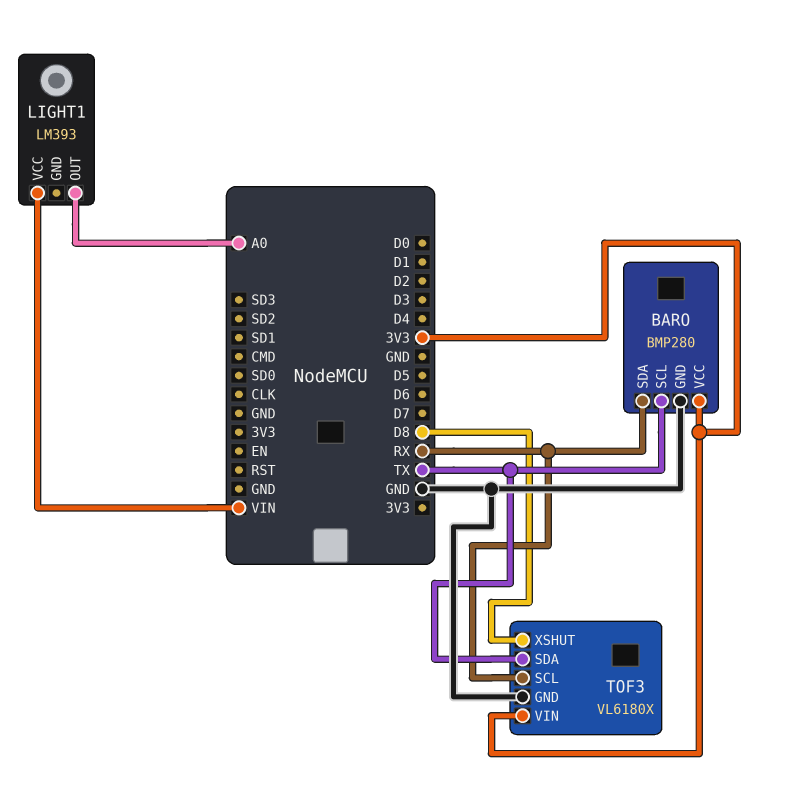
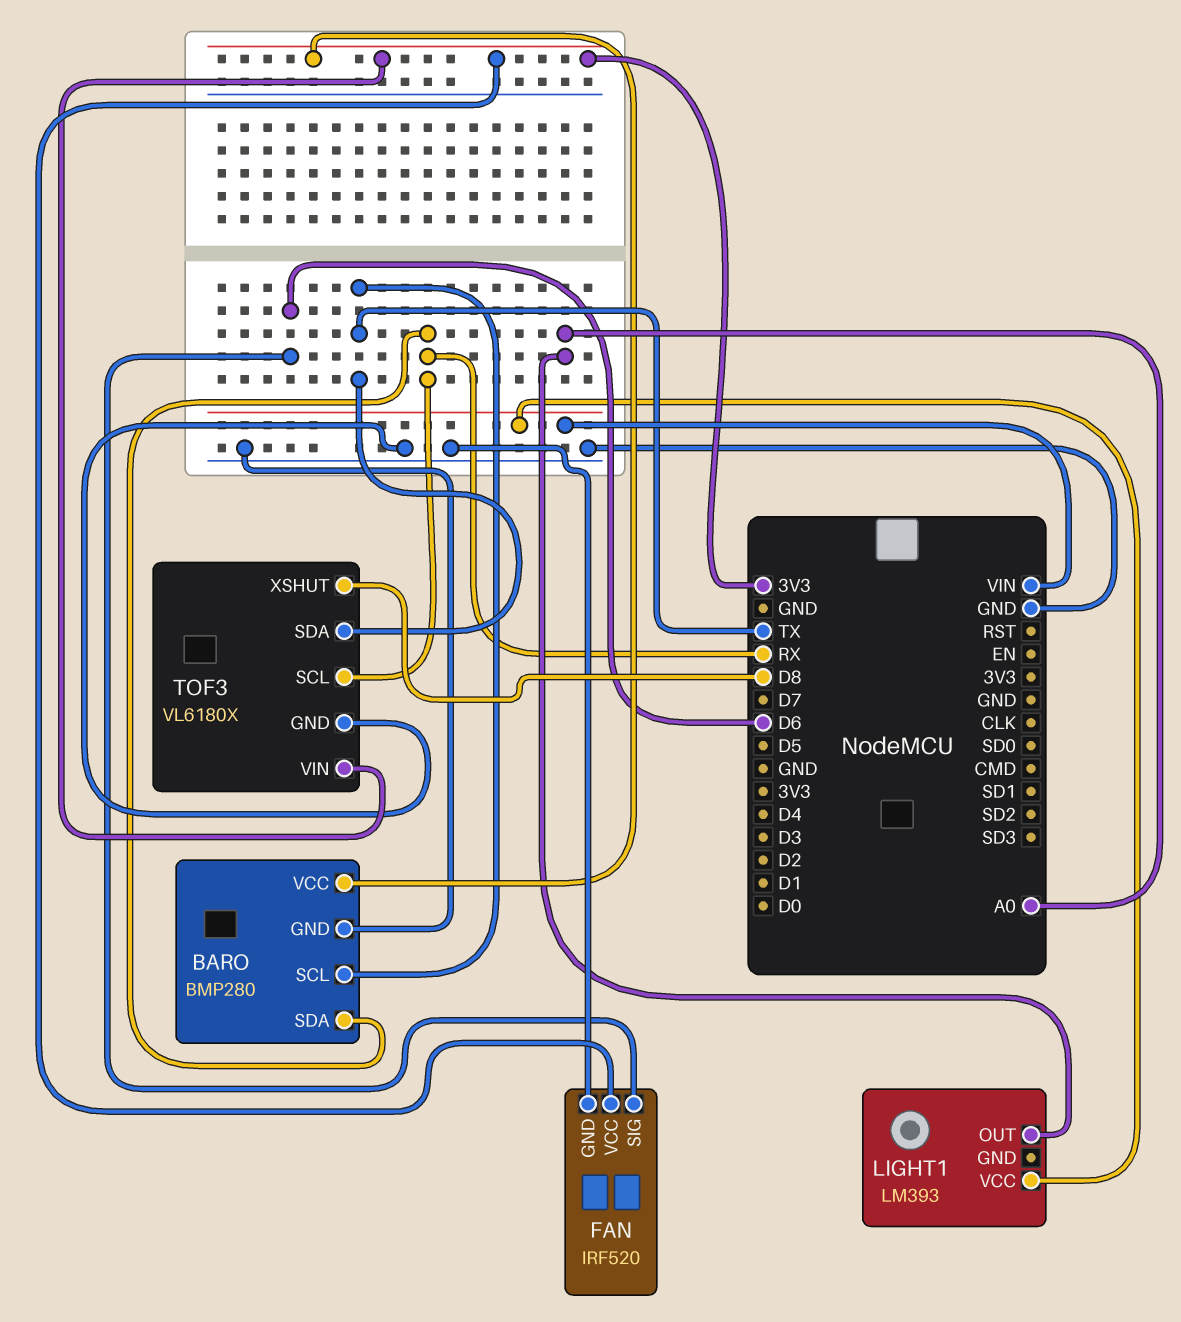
FAN: none -> IRF520
FAN pin GND: none -> GND
FAN pin SIG: none -> D6
FAN pin VCC: none -> 3V3

